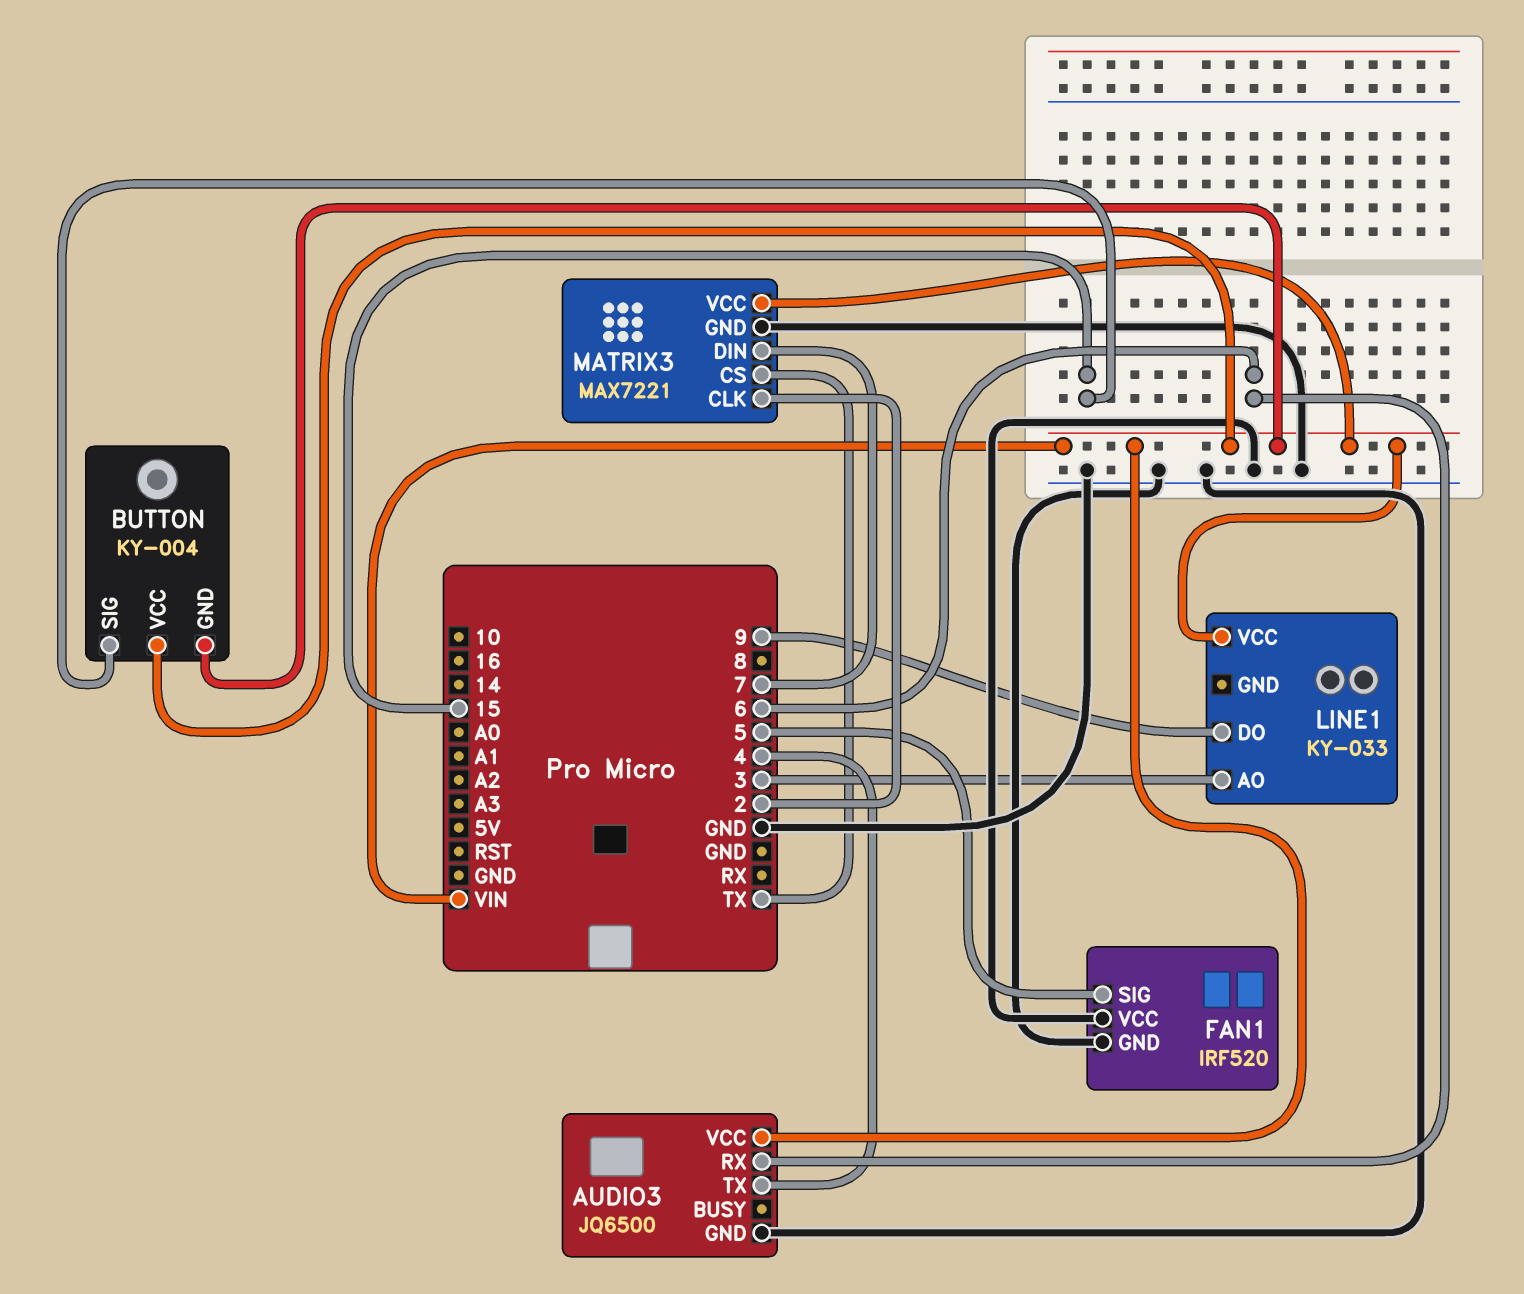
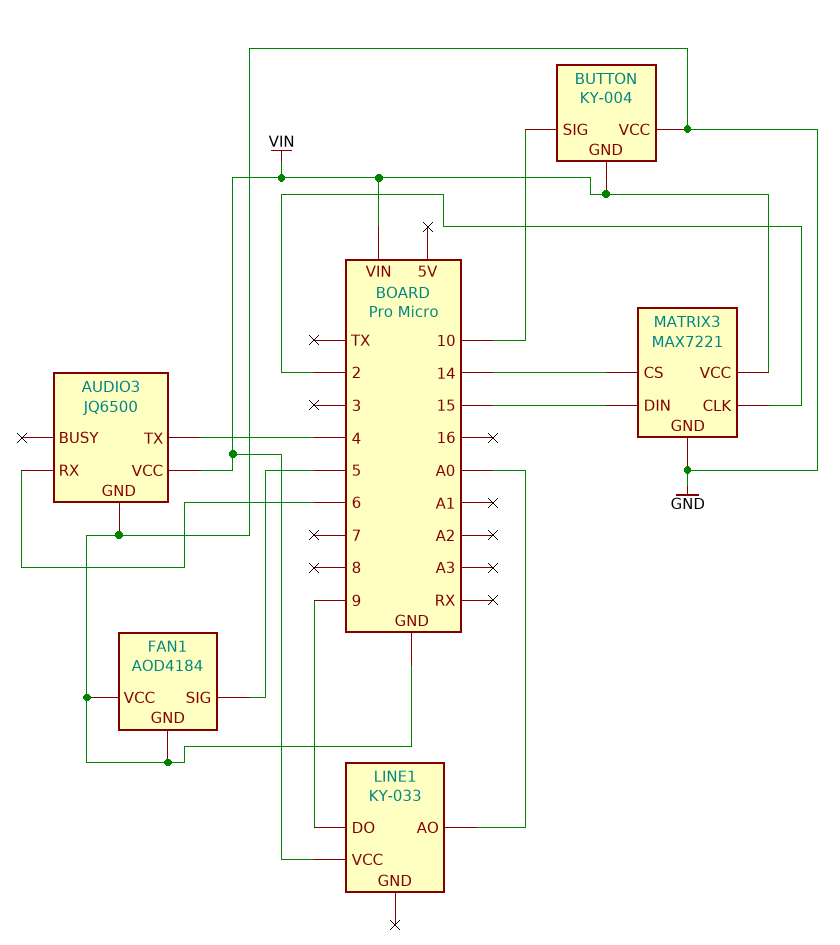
BUTTON pin SIG: 15 -> 10
BUTTON pin VCC: VIN -> GND
FAN1: IRF520 -> AOD4184
LINE1 pin AO: 3 -> A0
MATRIX3 pin CS: TX -> 14
MATRIX3 pin DIN: 7 -> 15

